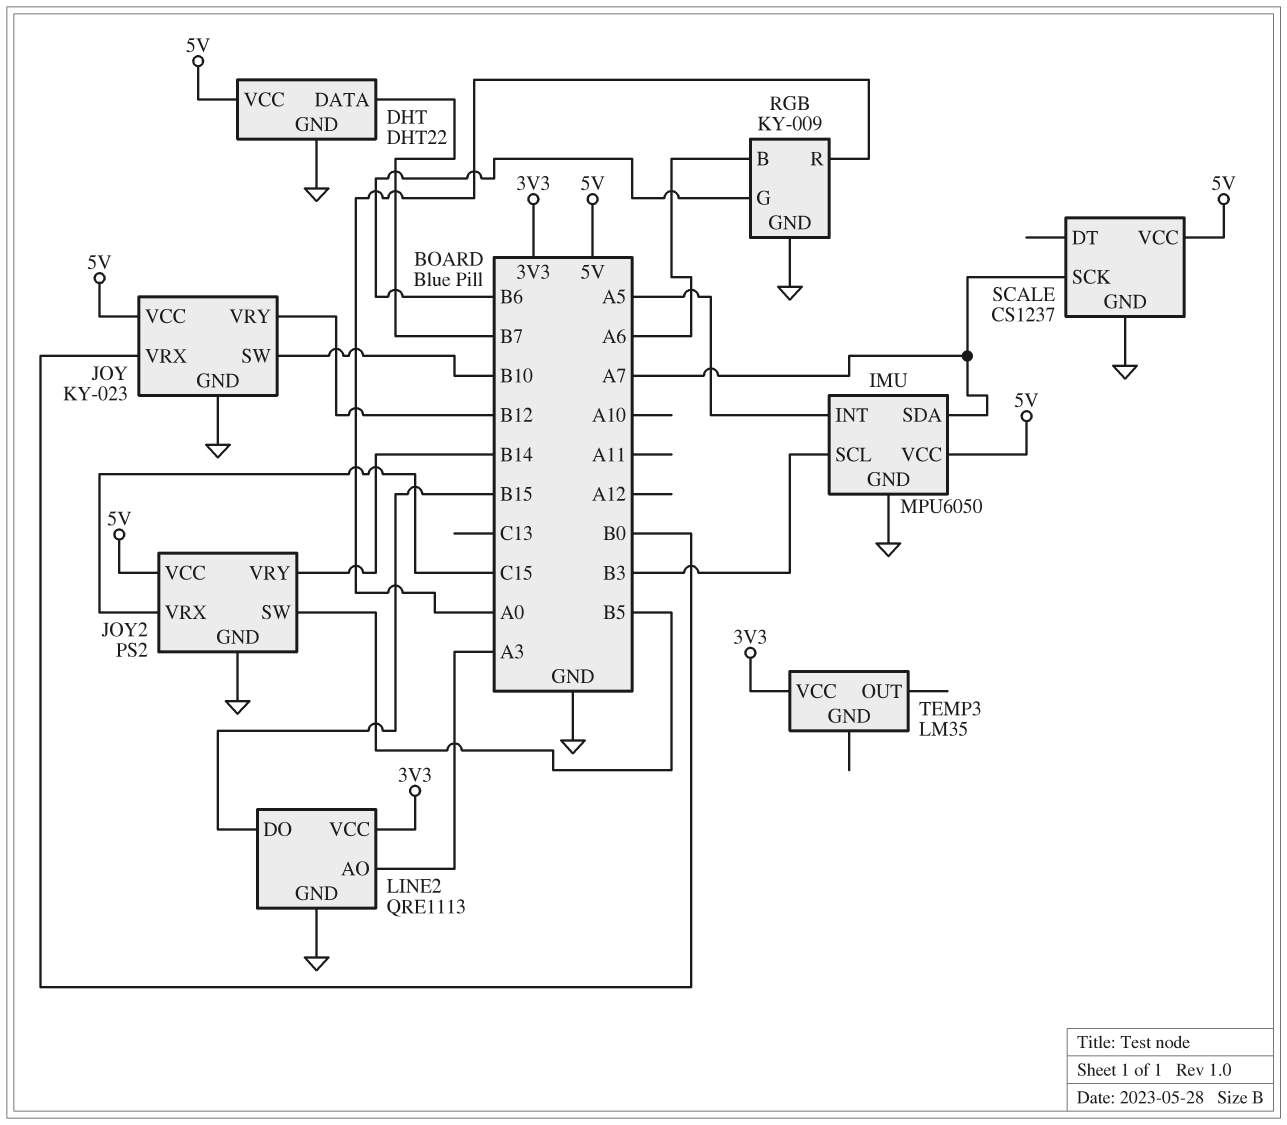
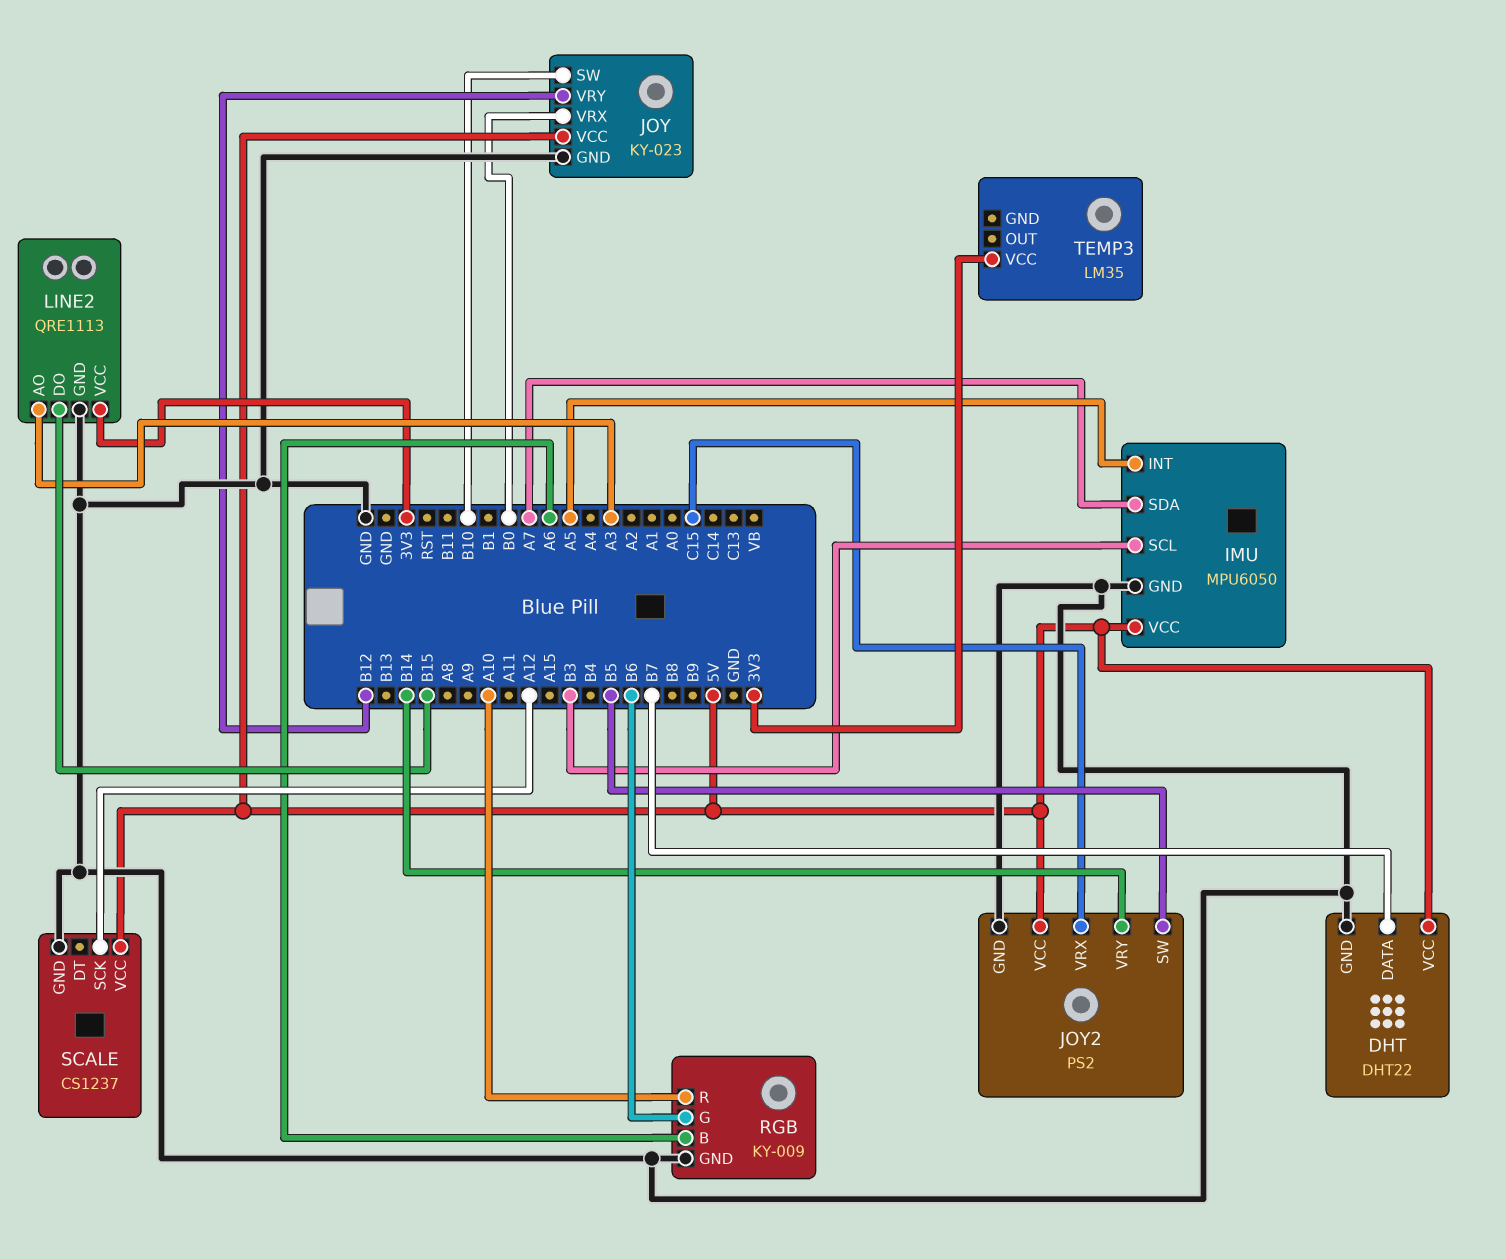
RGB pin R: A0 -> A10
SCALE pin SCK: A7 -> A12

